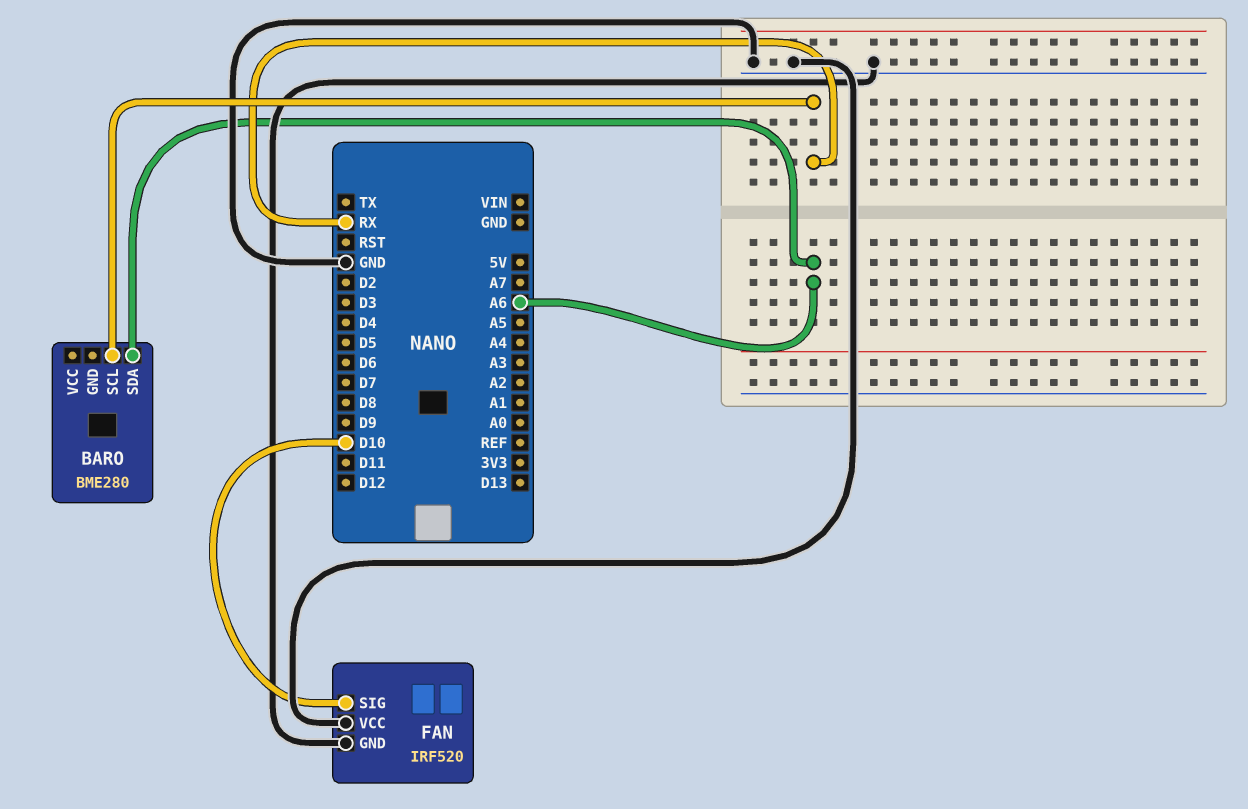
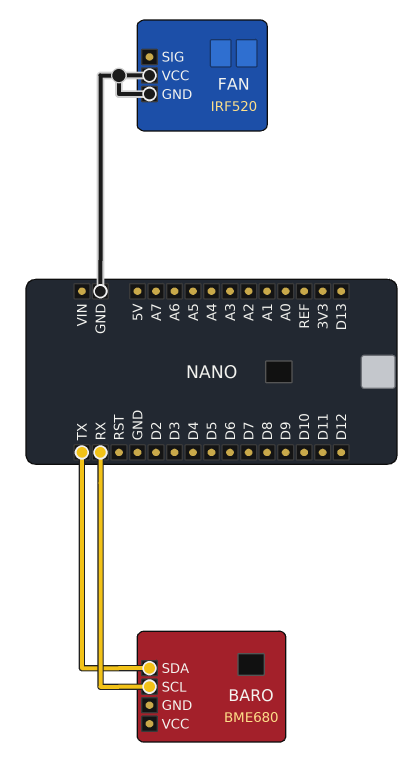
BARO: BME280 -> BME680
BARO pin SDA: A6 -> TX
FAN pin SIG: D10 -> none

